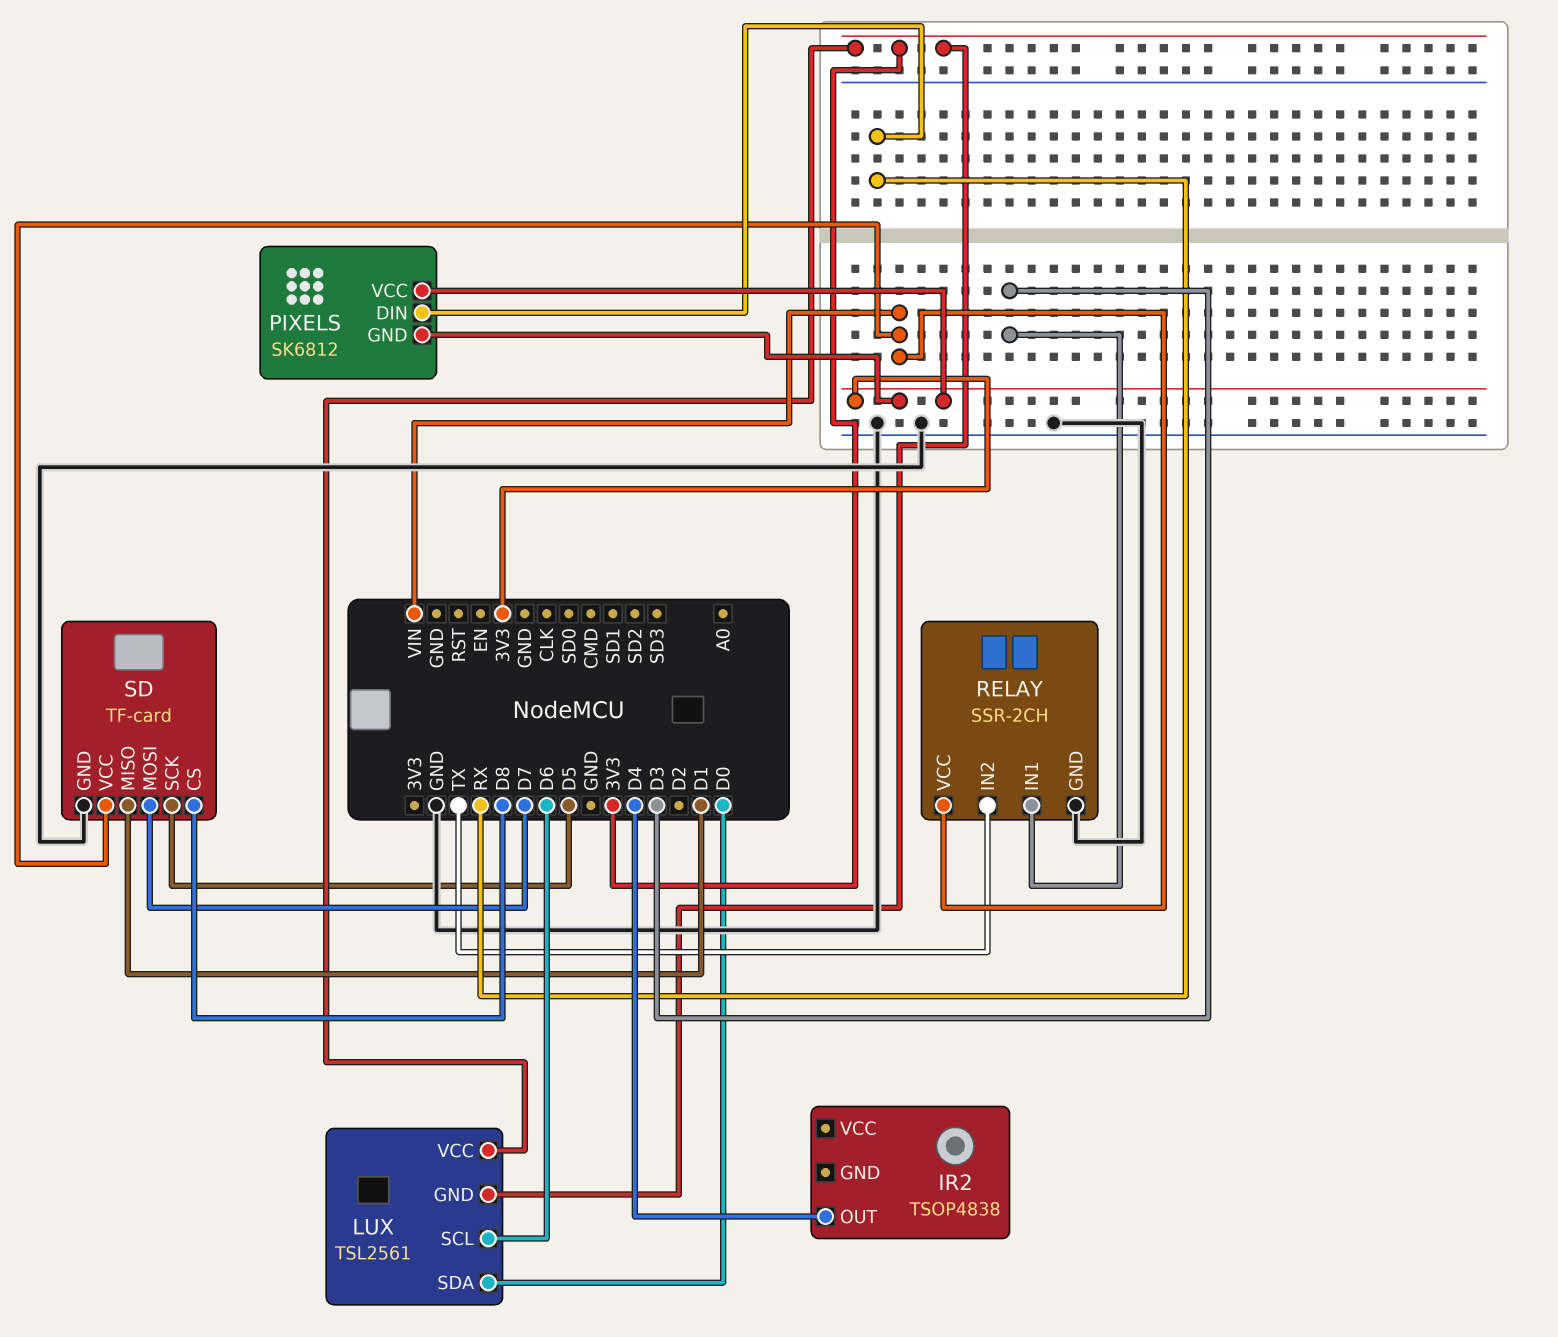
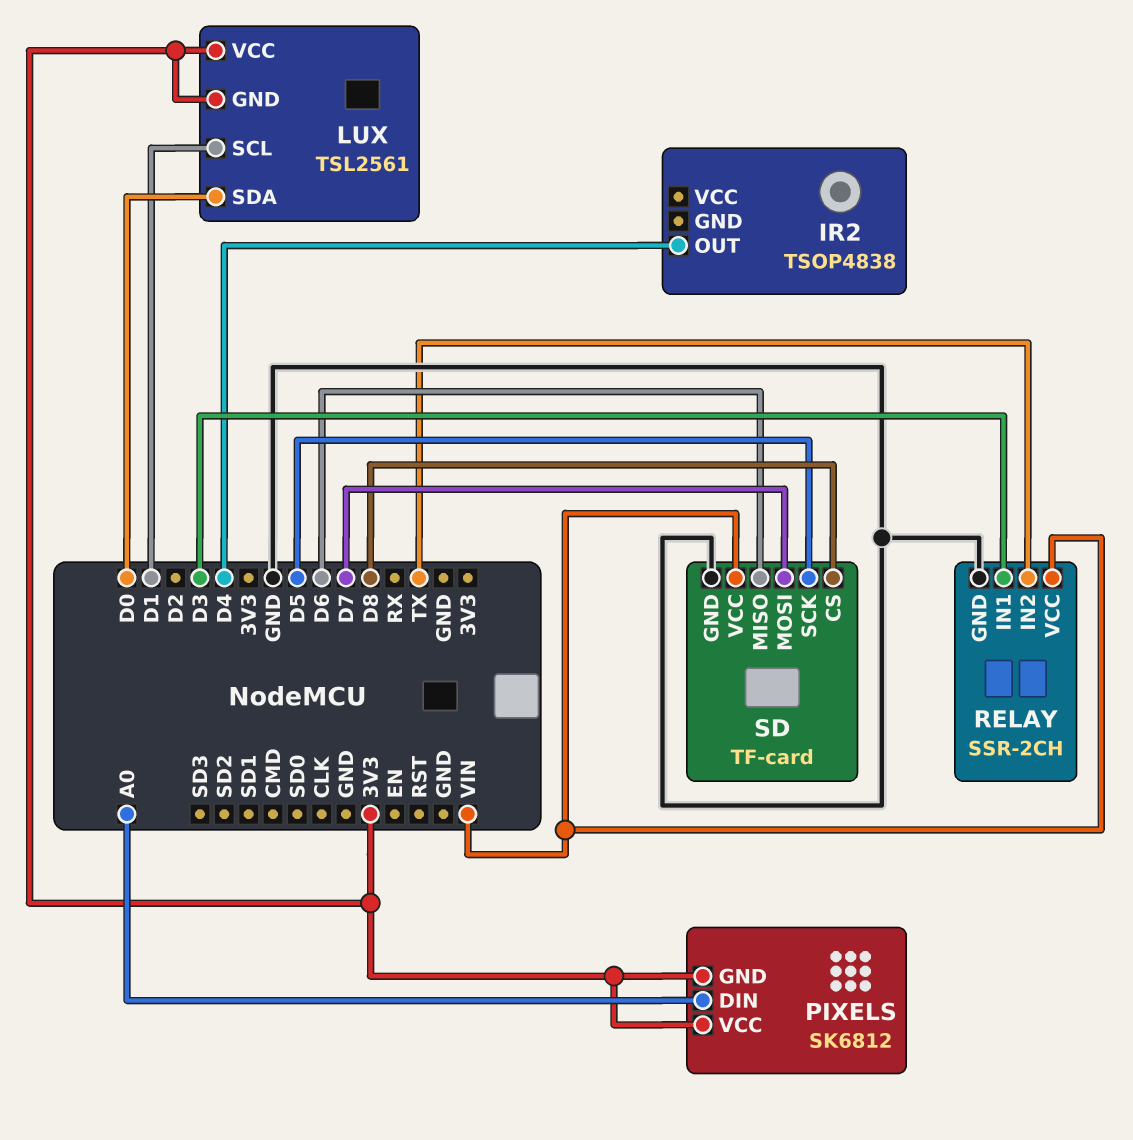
LUX pin SCL: D6 -> D1
PIXELS pin DIN: RX -> A0
SD pin MISO: D1 -> D6

